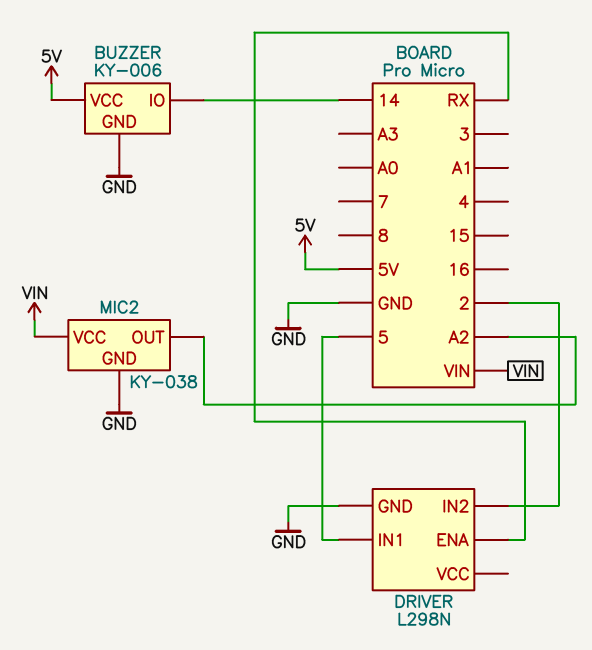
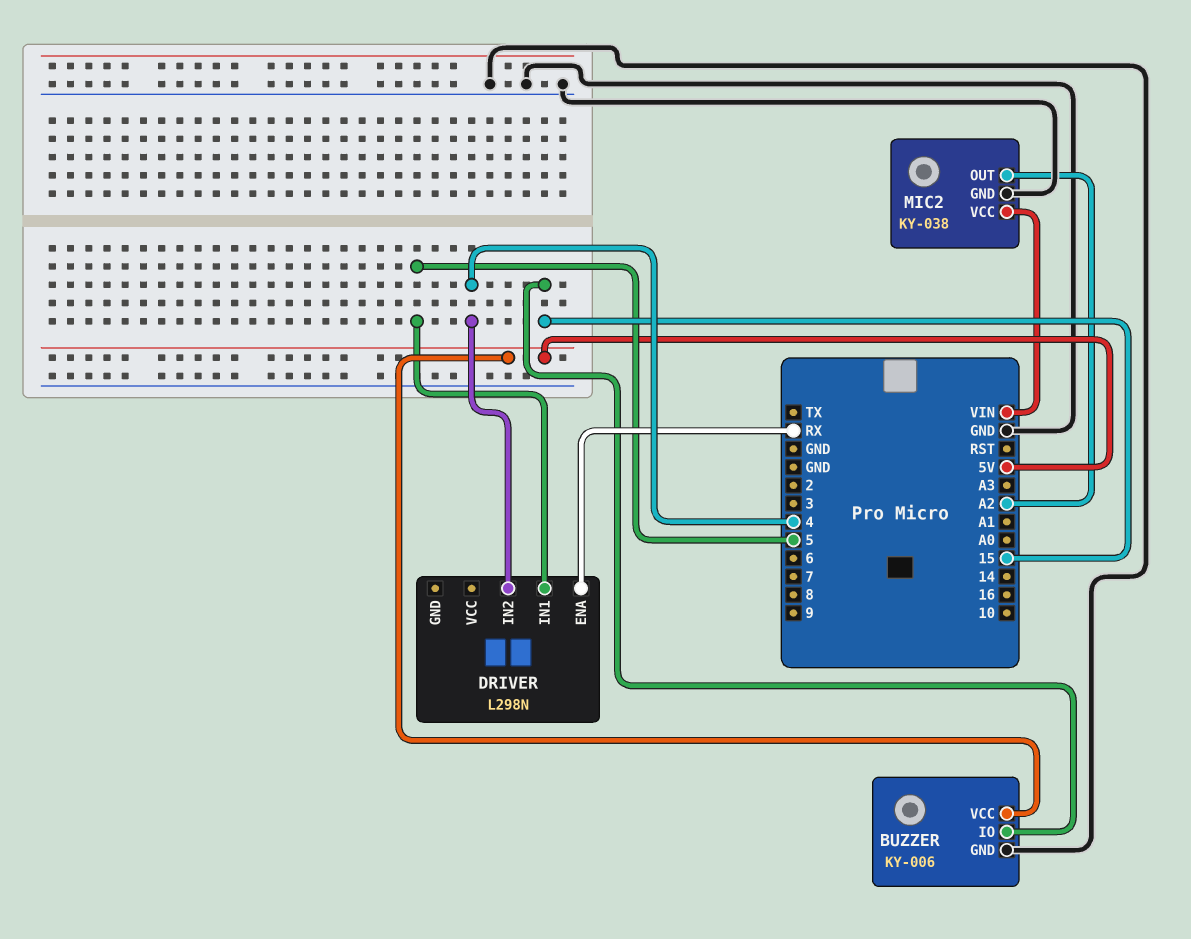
BUZZER pin IO: 14 -> 15
DRIVER pin GND: GND -> none
DRIVER pin IN2: 2 -> 4

